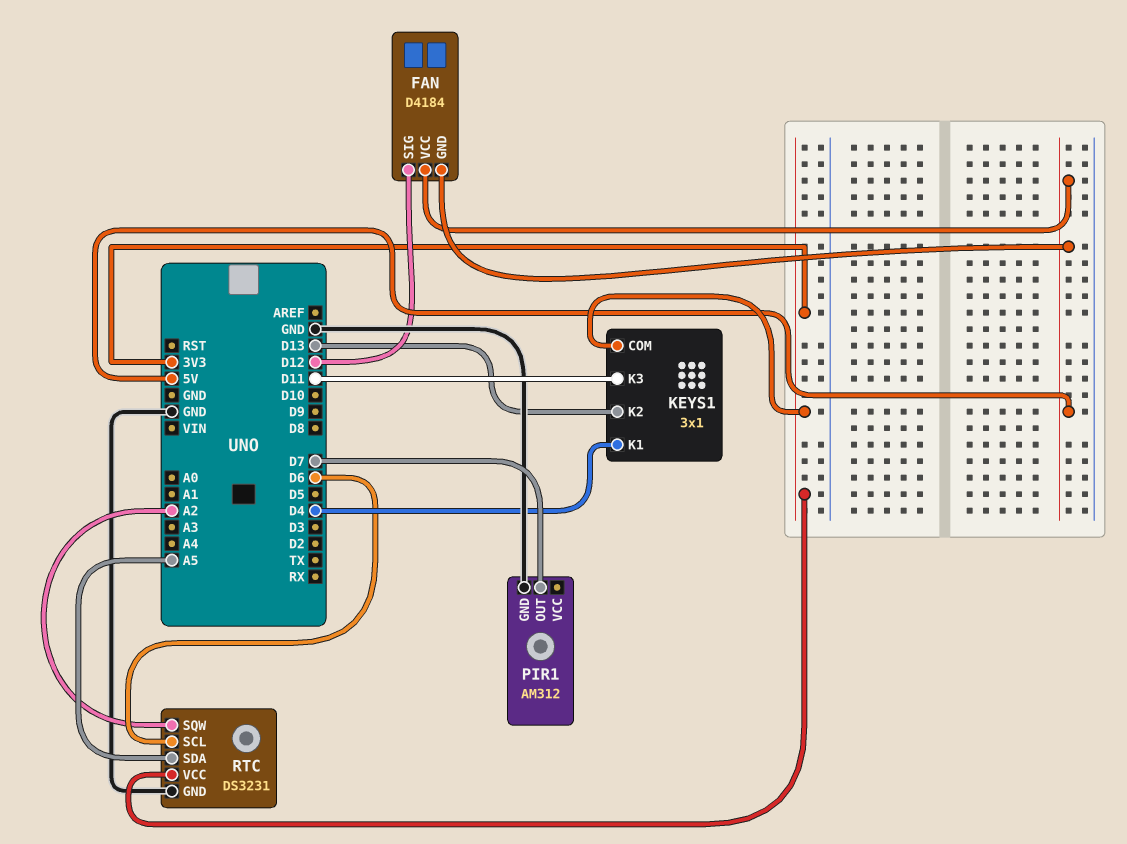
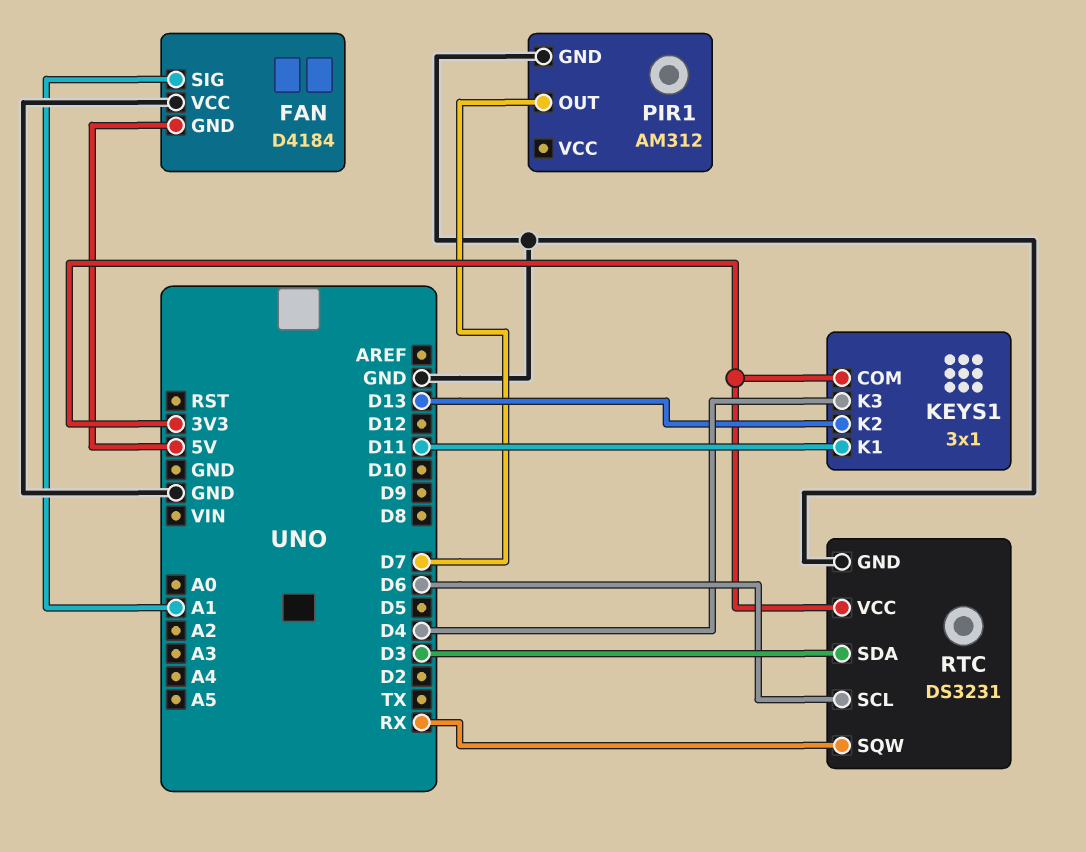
FAN pin SIG: D12 -> A1
FAN pin VCC: 5V -> GND
KEYS1 pin K1: D4 -> D11
KEYS1 pin K3: D11 -> D4
RTC pin SDA: A5 -> D3
RTC pin SQW: A2 -> RX

